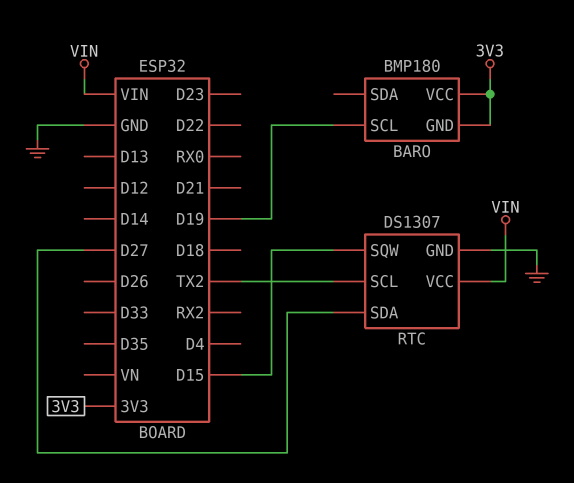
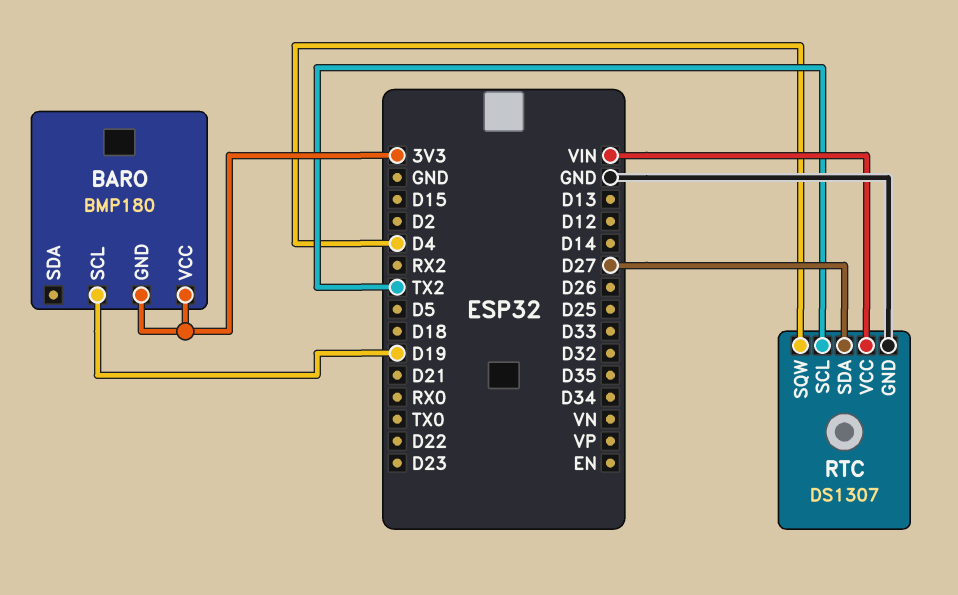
RTC pin SQW: D15 -> D4

